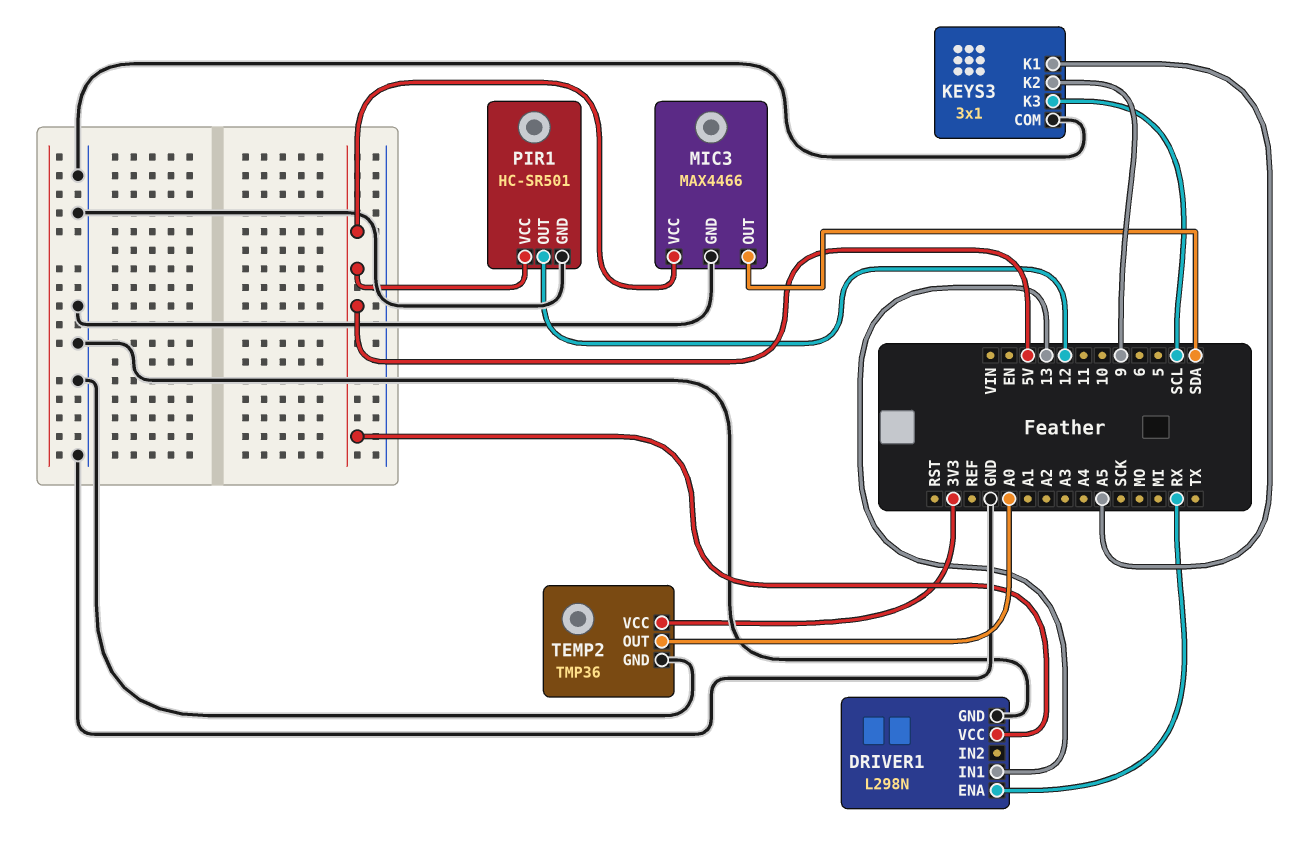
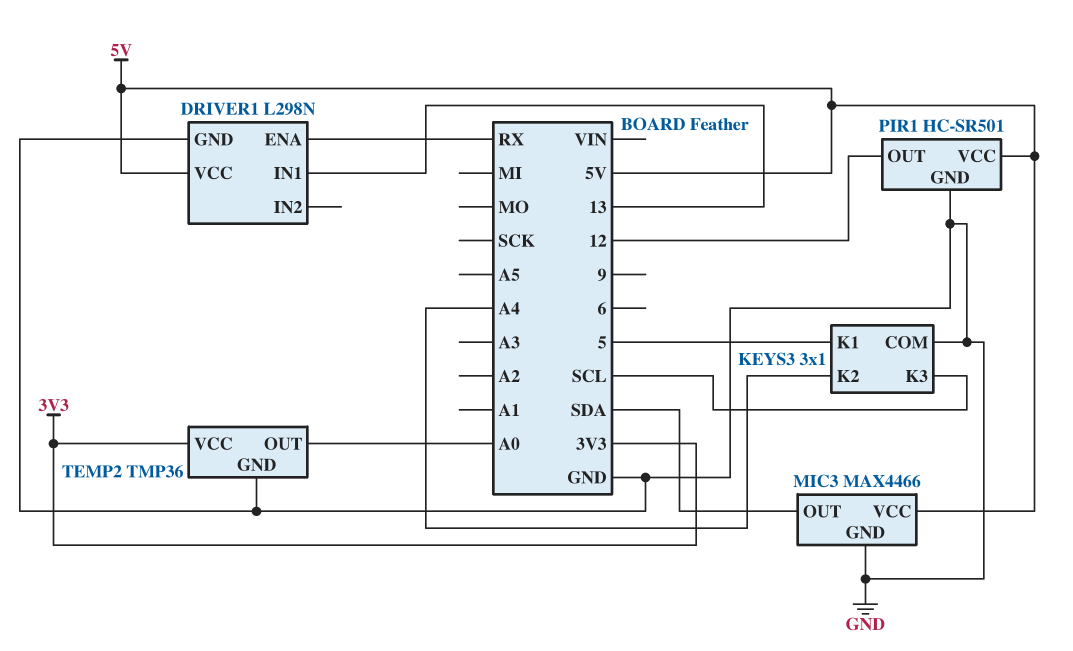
KEYS3 pin K1: A5 -> 5
KEYS3 pin K2: 9 -> A4

